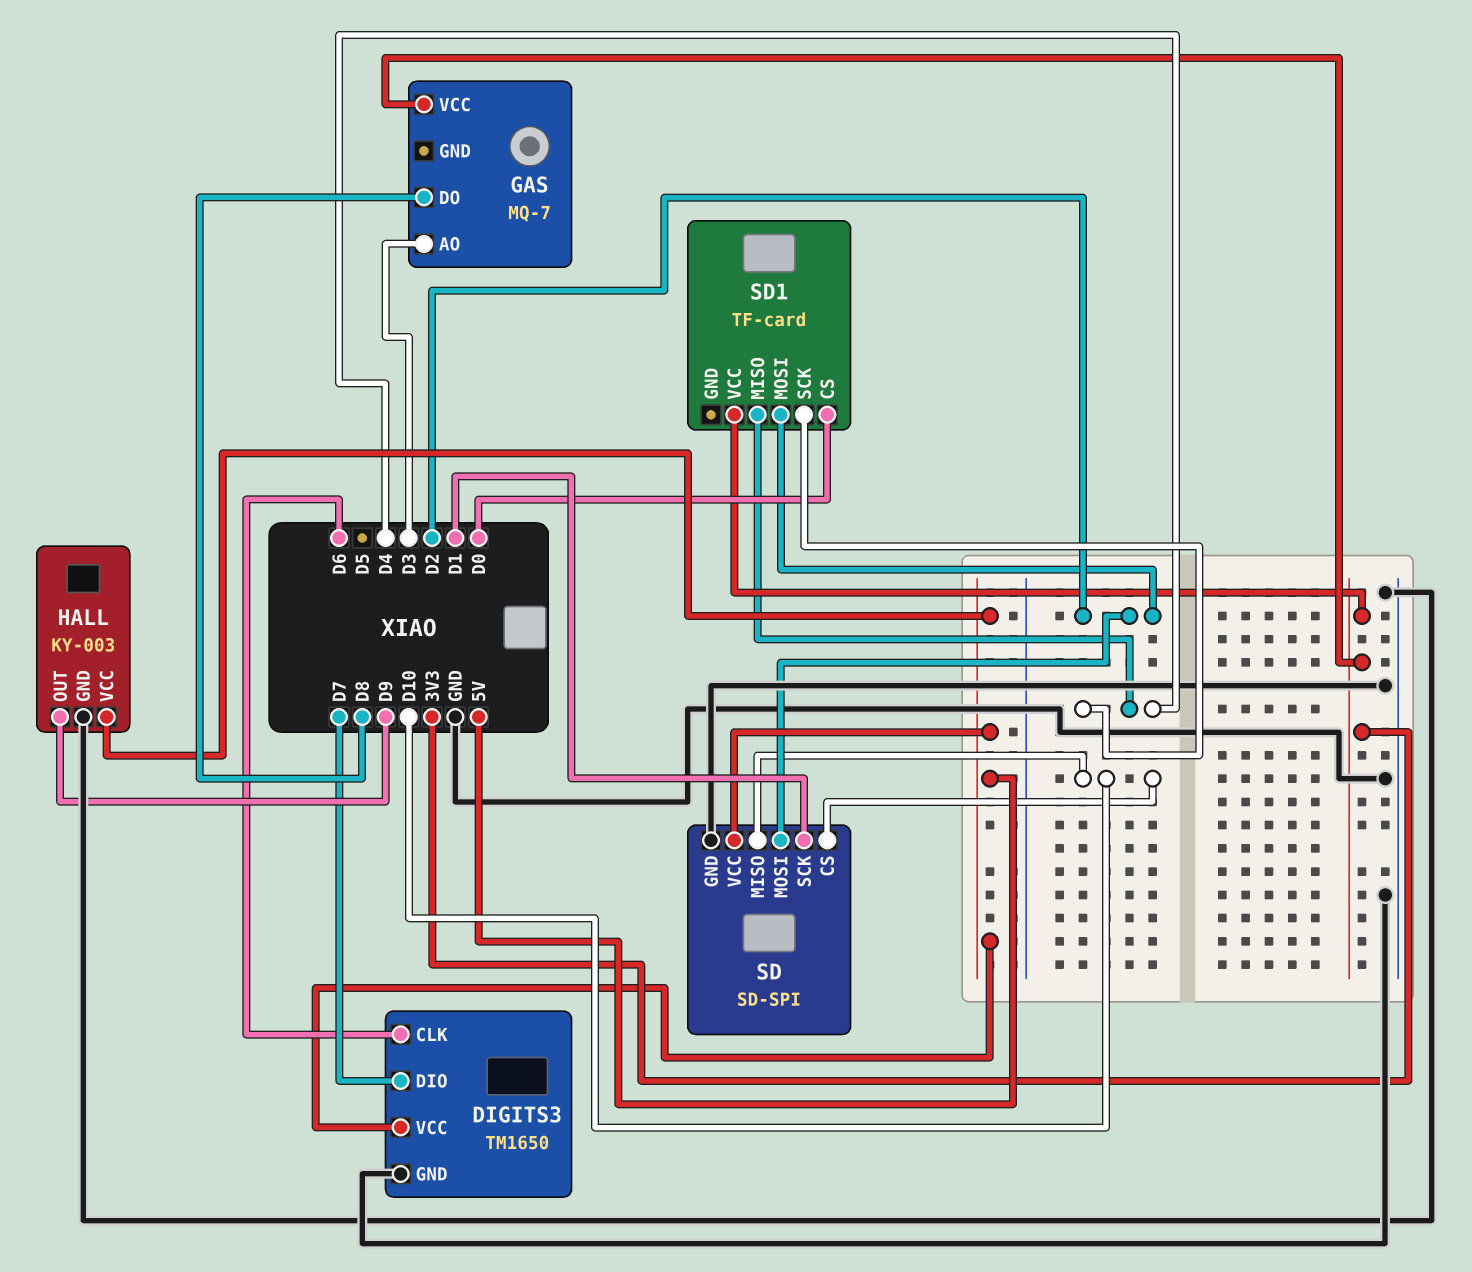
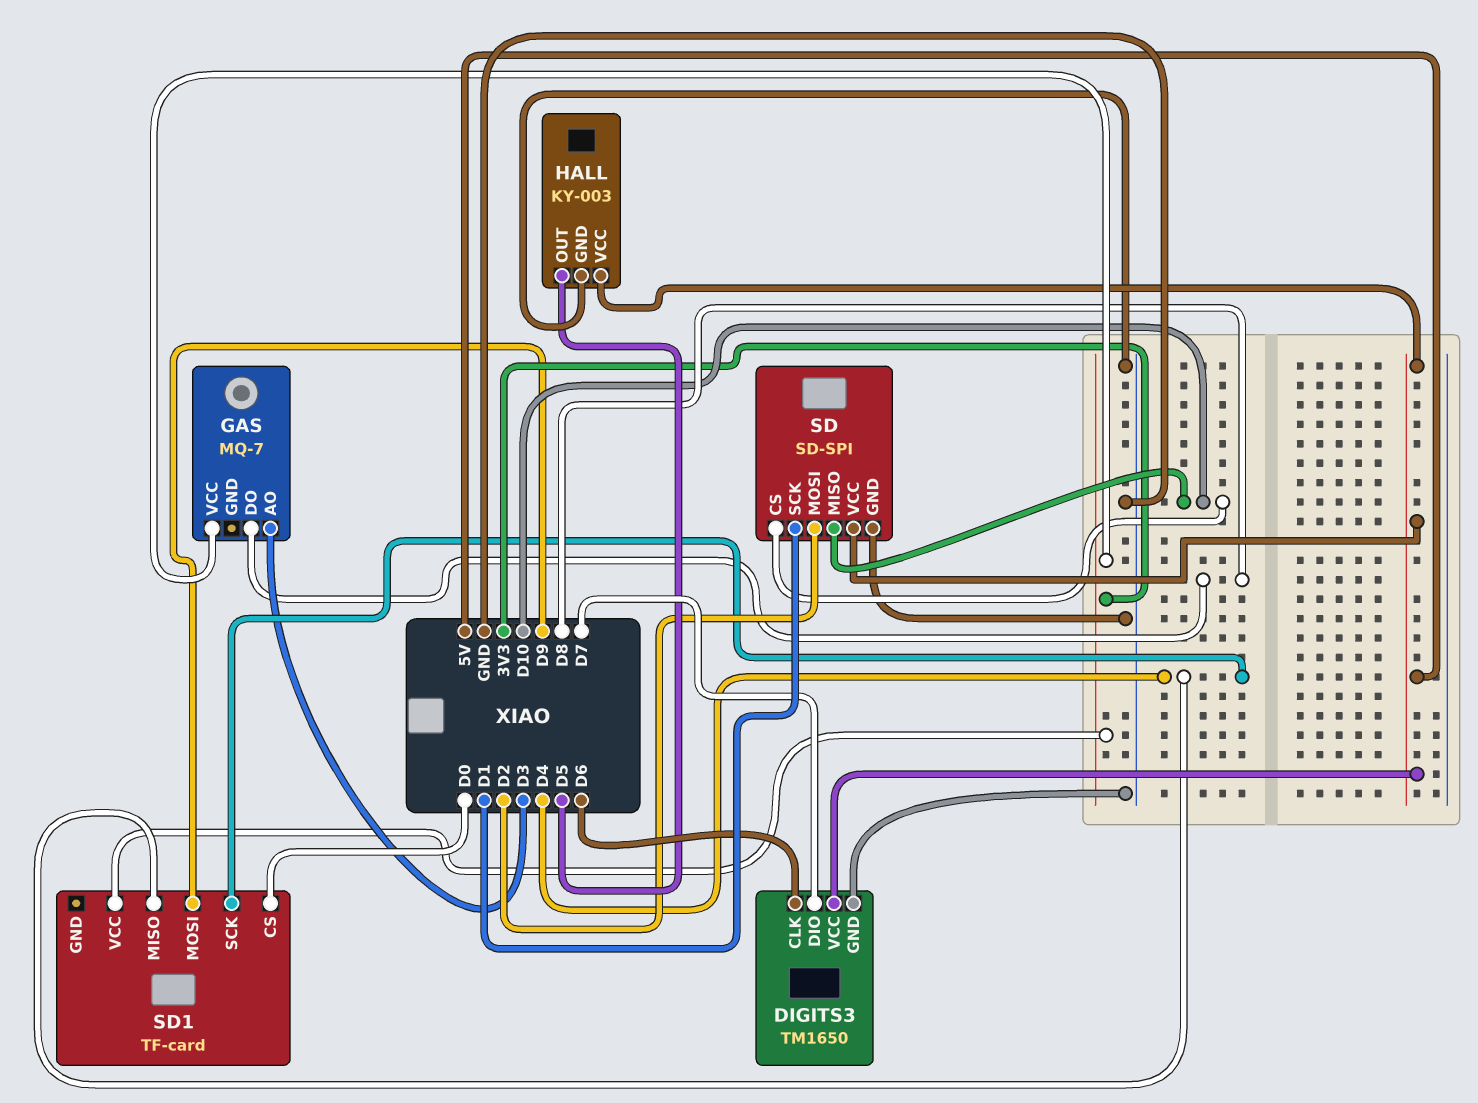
HALL pin OUT: D9 -> D5
SD1 pin MOSI: D2 -> D9

